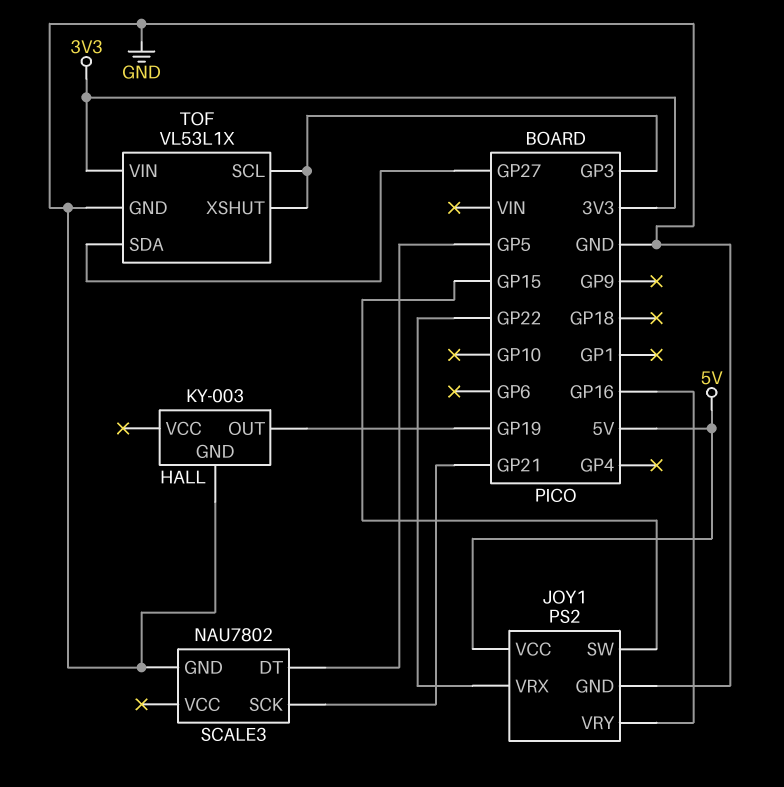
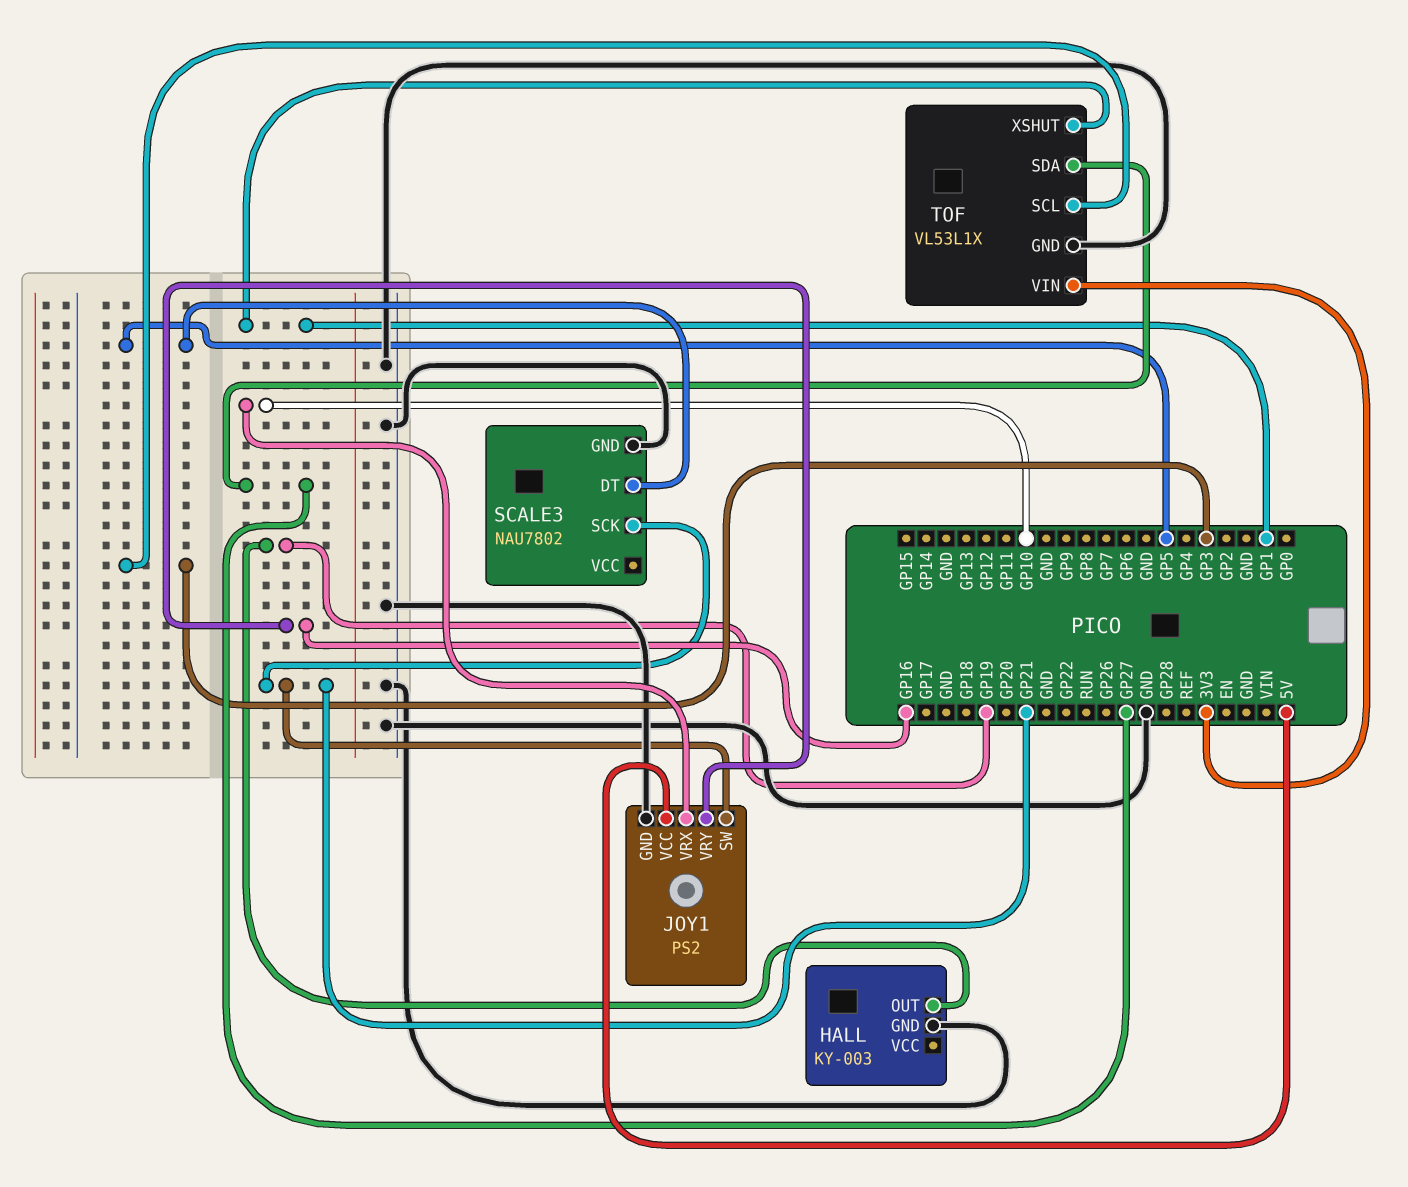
JOY1 pin SW: GP15 -> GP21
JOY1 pin VRX: GP22 -> GP10
TOF pin XSHUT: GP3 -> GP1

